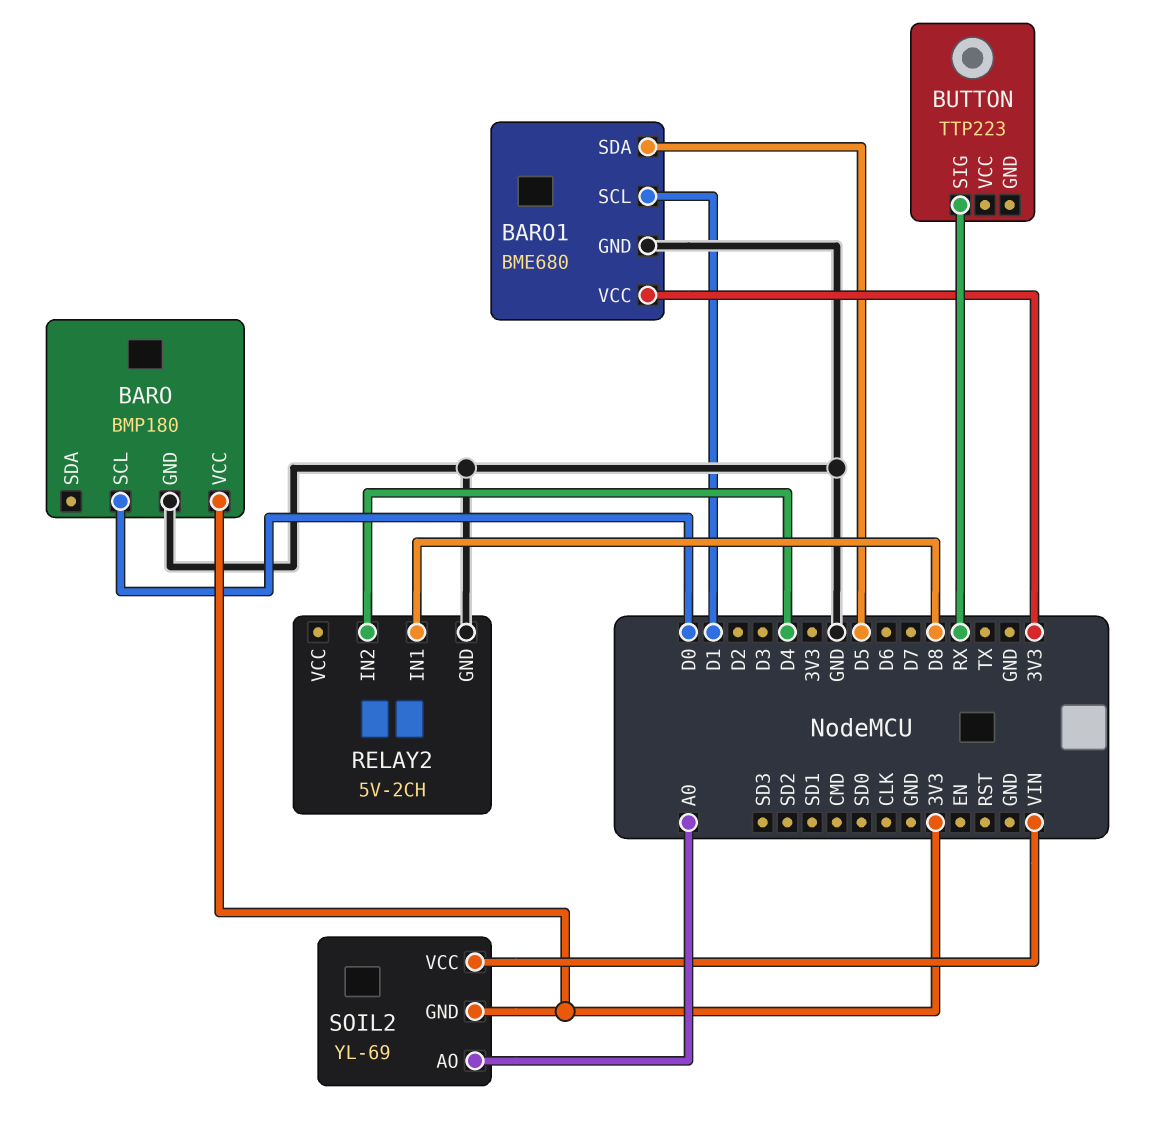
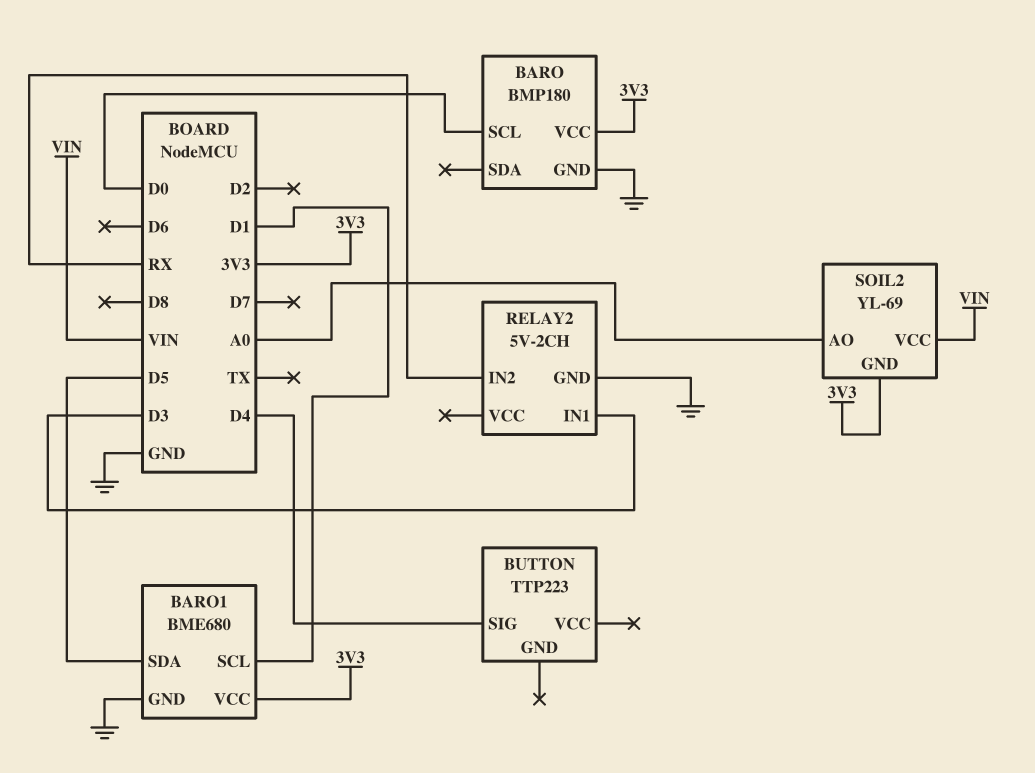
BUTTON pin SIG: RX -> D4
RELAY2 pin IN1: D8 -> D3
RELAY2 pin IN2: D4 -> RX

